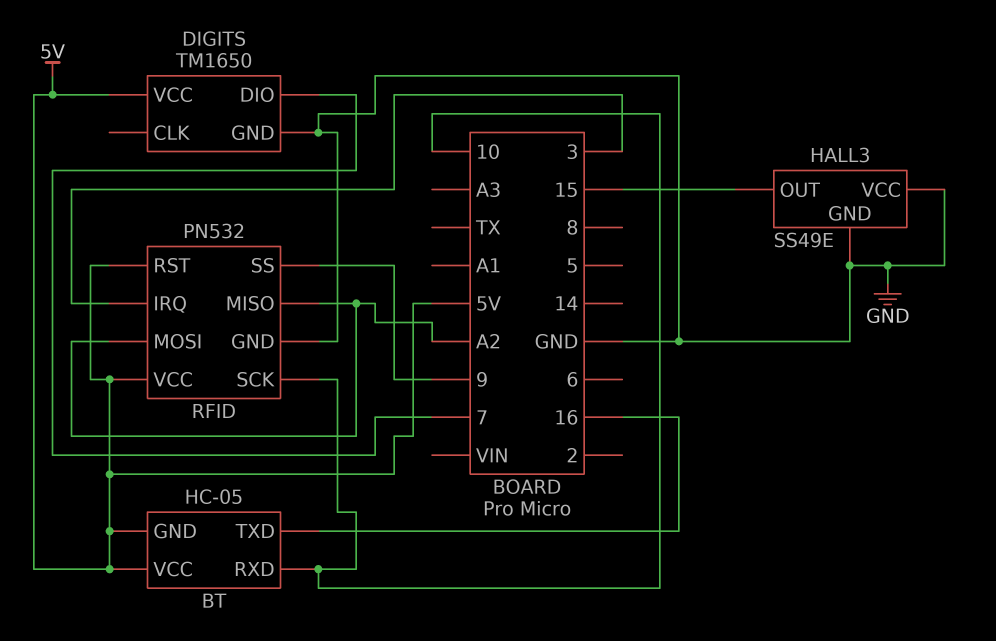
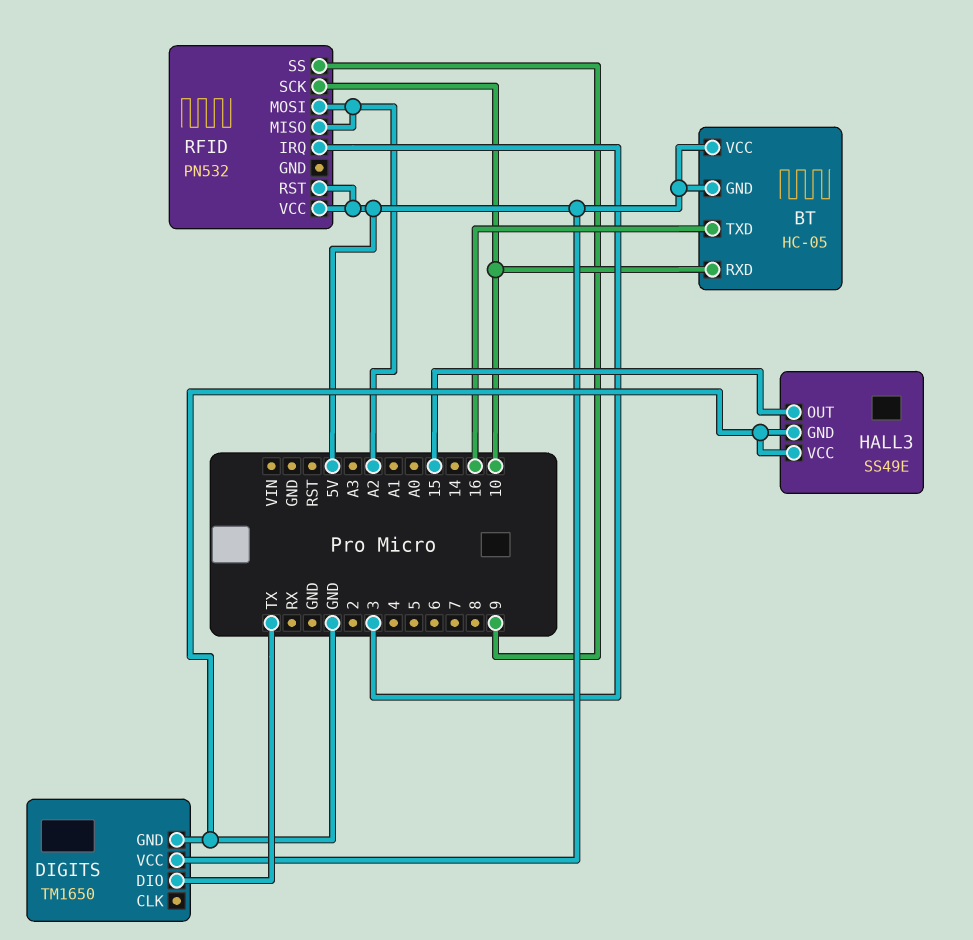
DIGITS pin DIO: 7 -> TX
RFID pin GND: GND -> none

